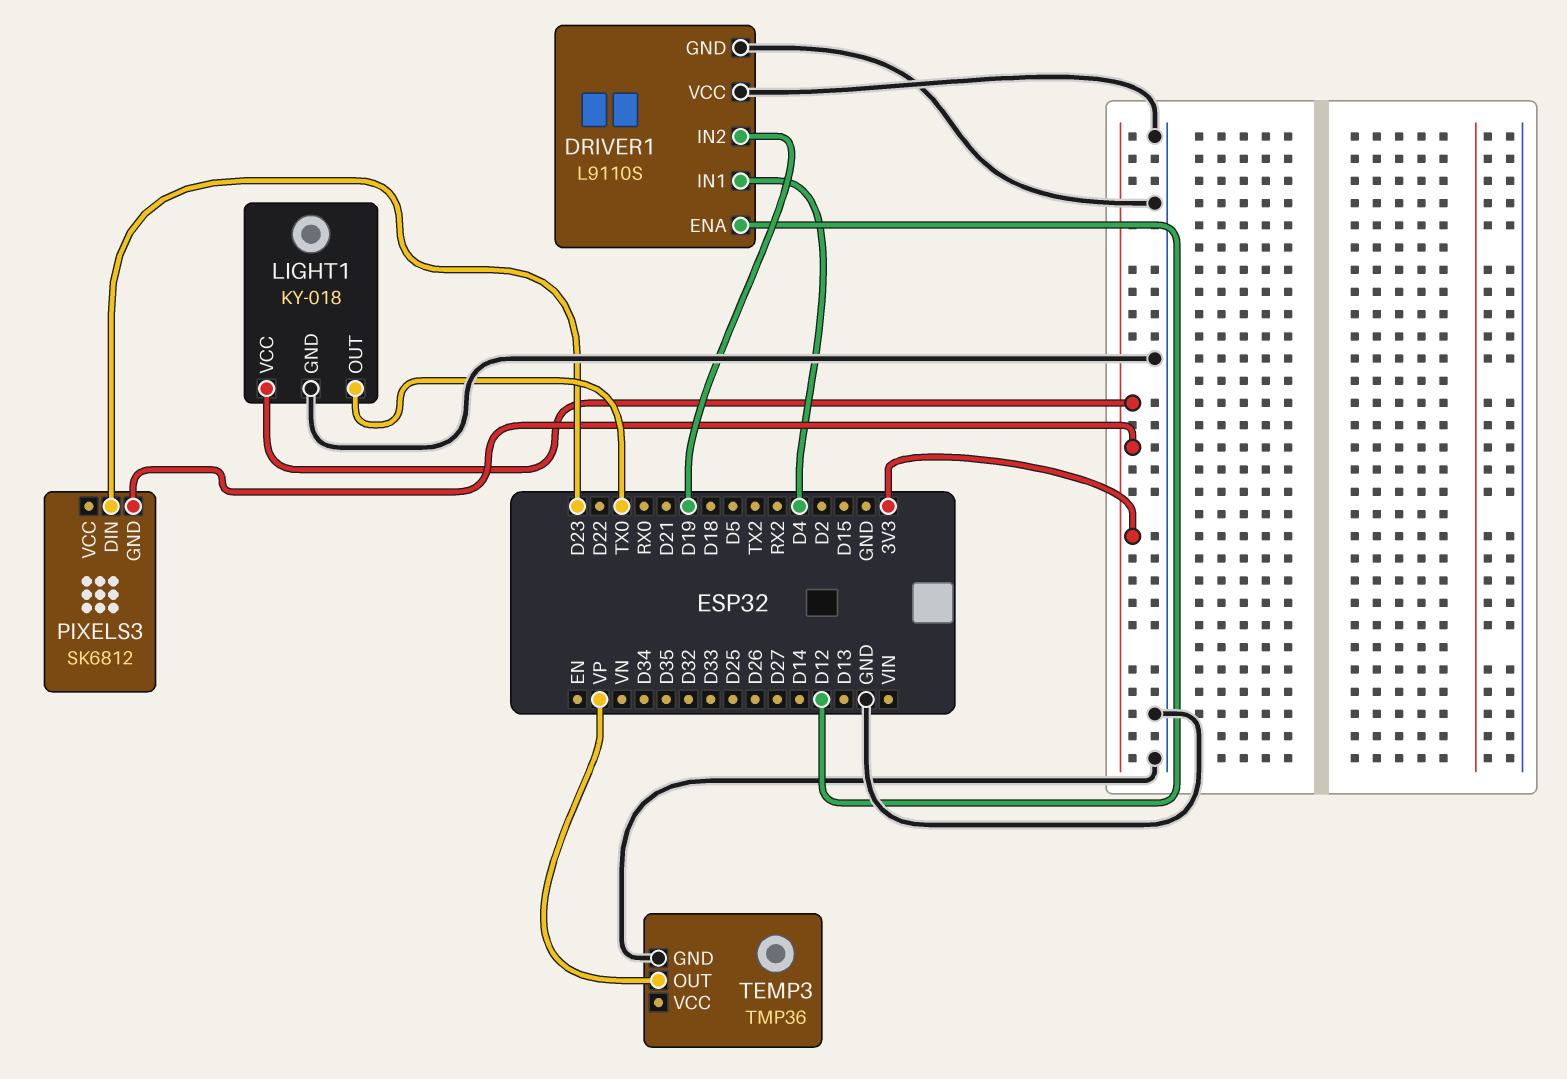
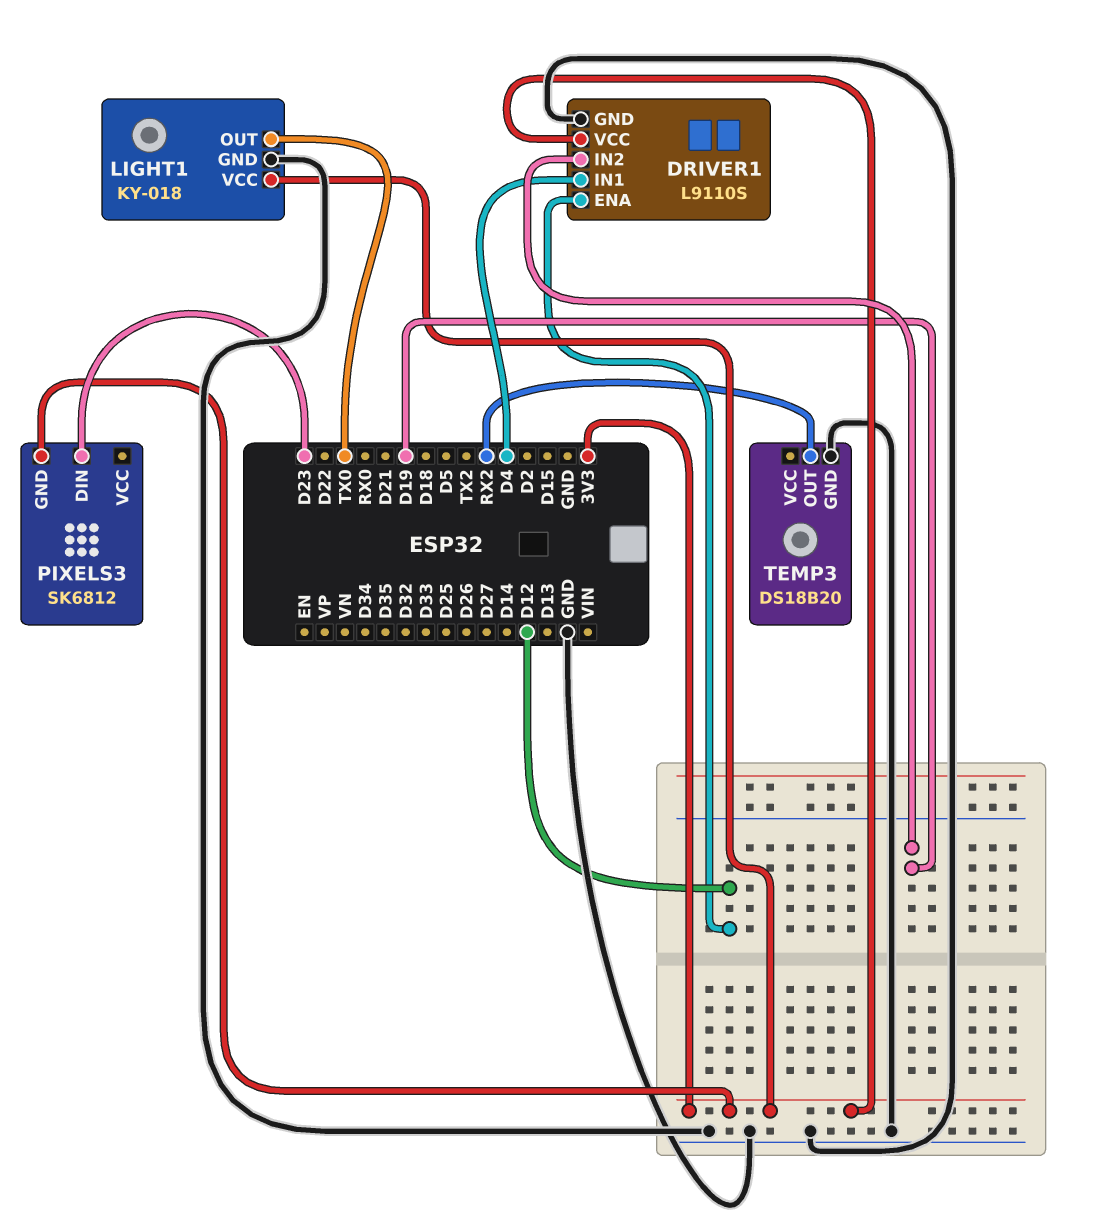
DRIVER1 pin VCC: GND -> 3V3
TEMP3: TMP36 -> DS18B20
TEMP3 pin OUT: VP -> RX2

